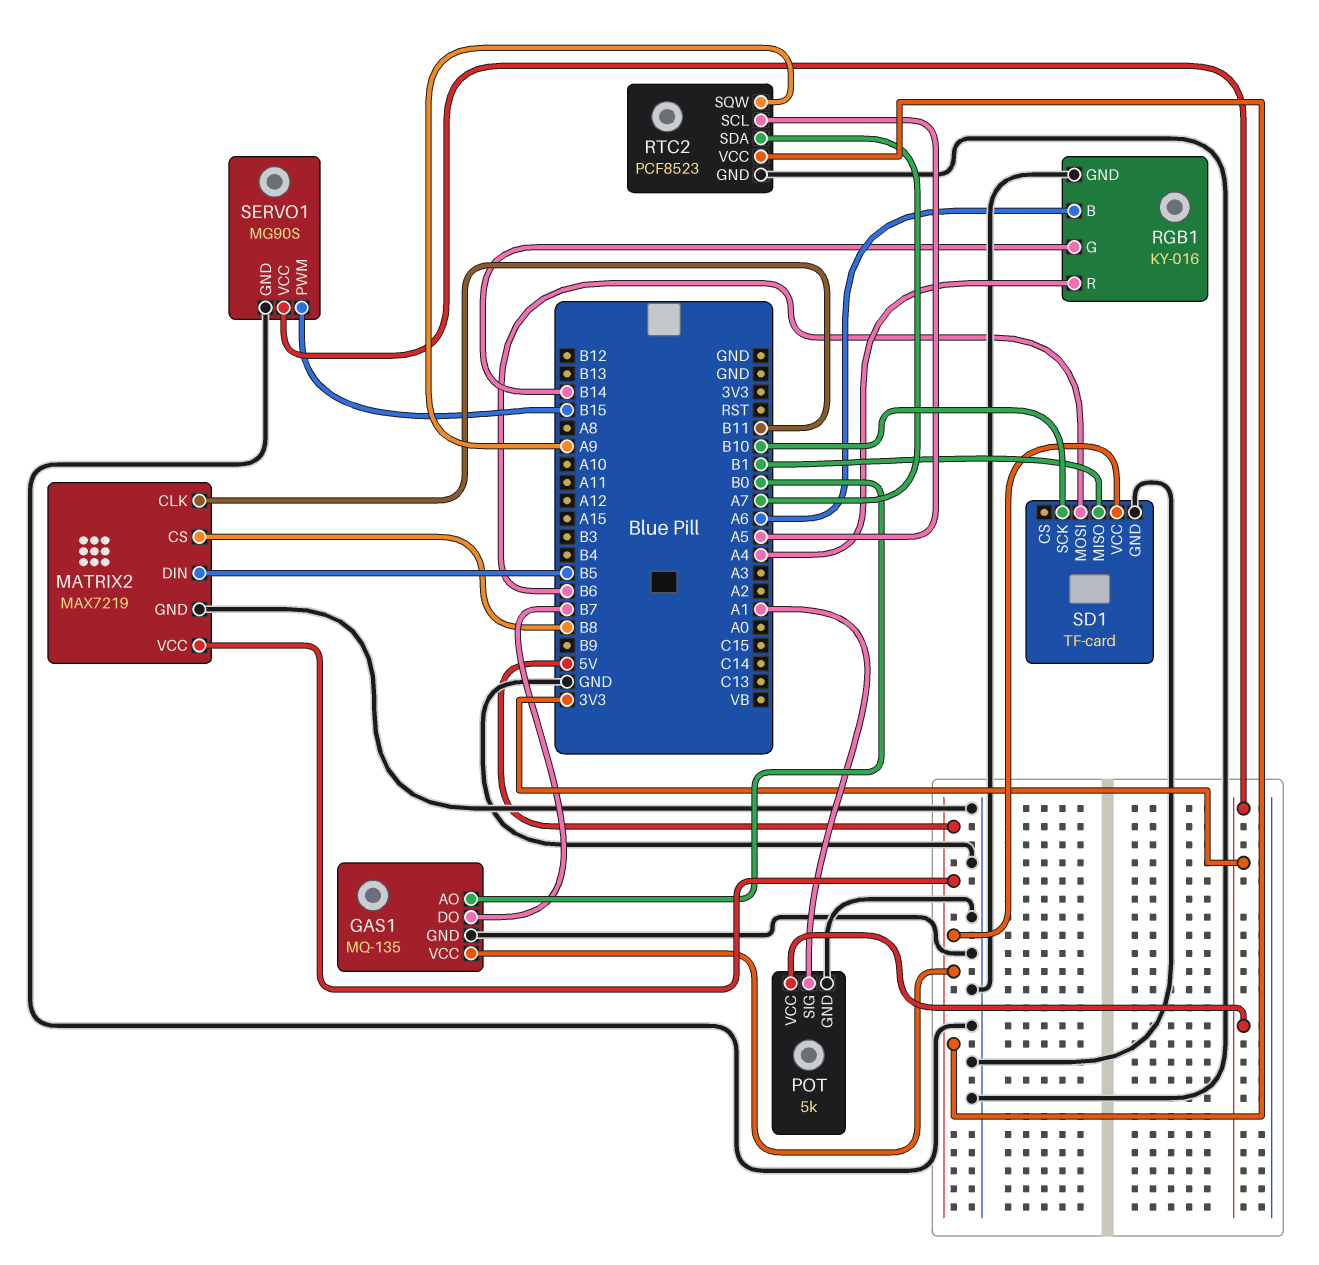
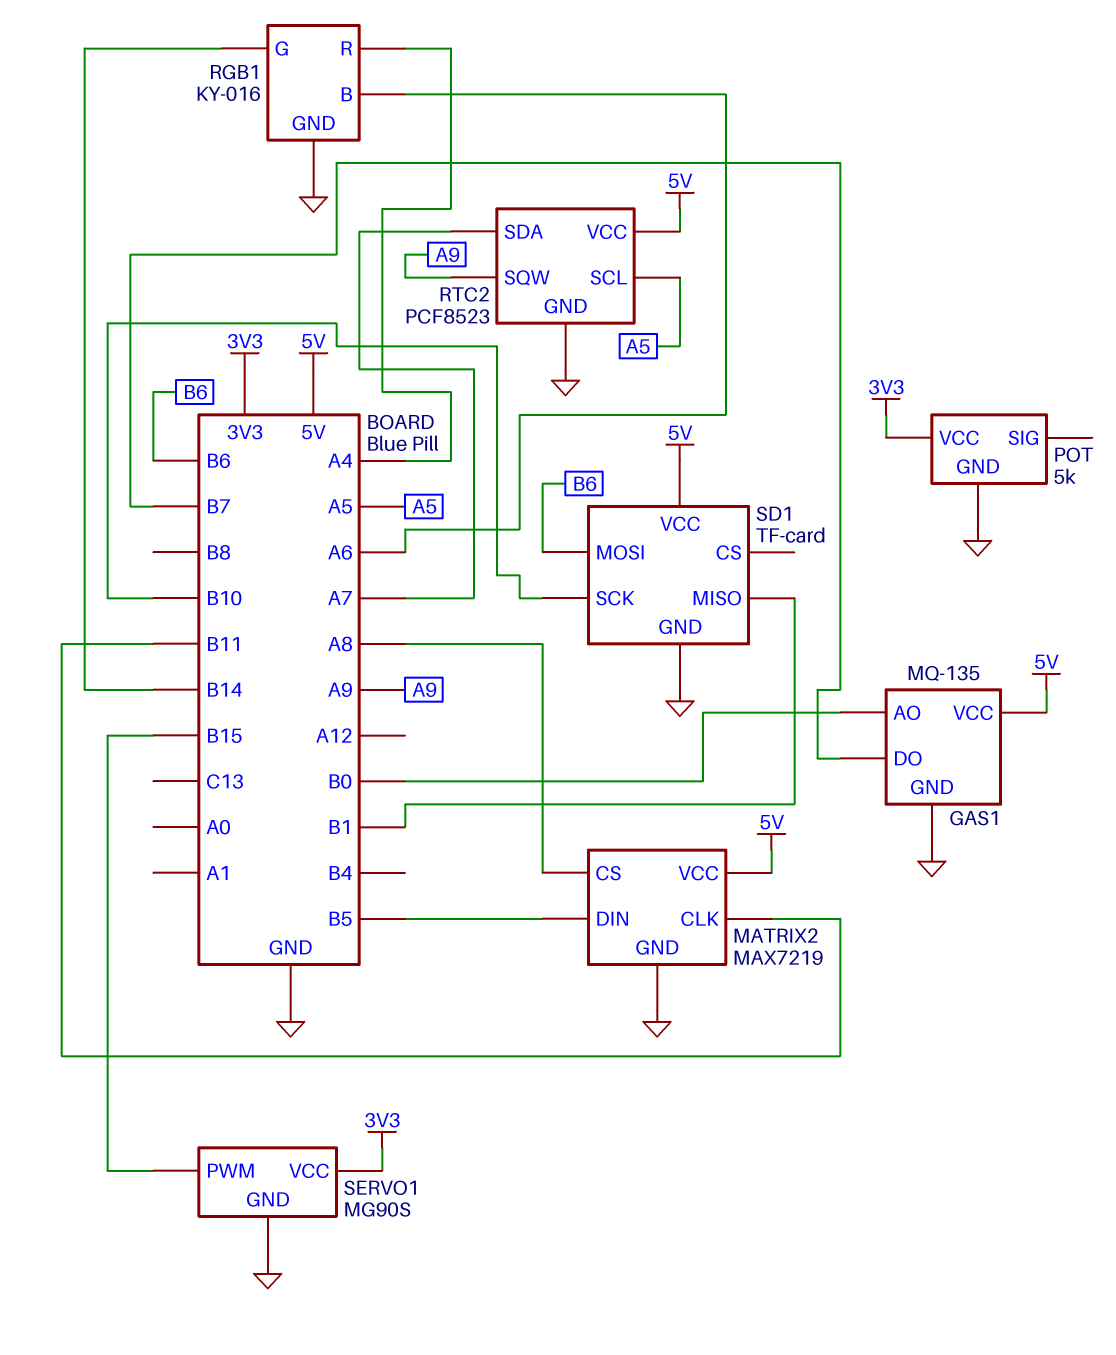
MATRIX2 pin CS: B8 -> A8
POT pin SIG: A1 -> none

